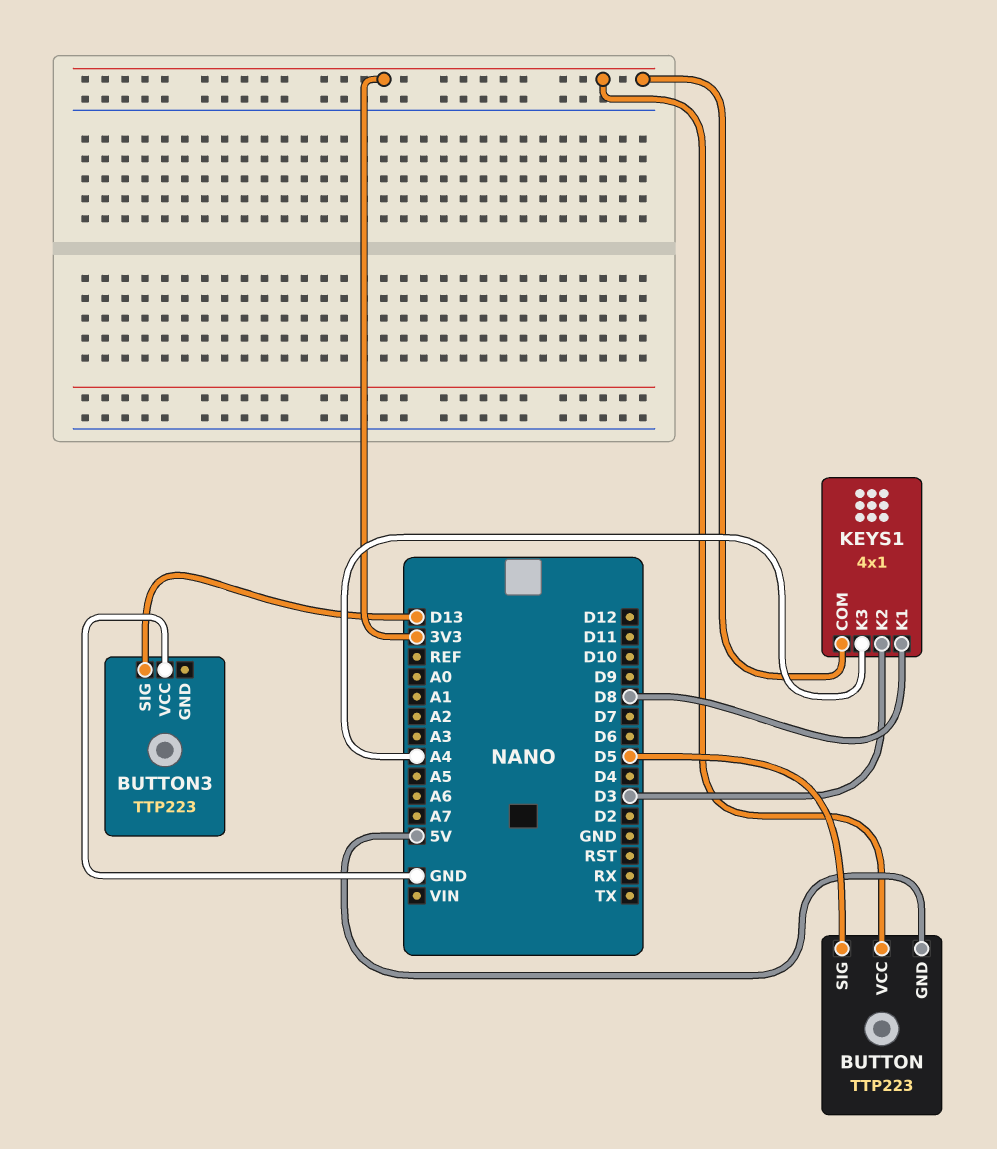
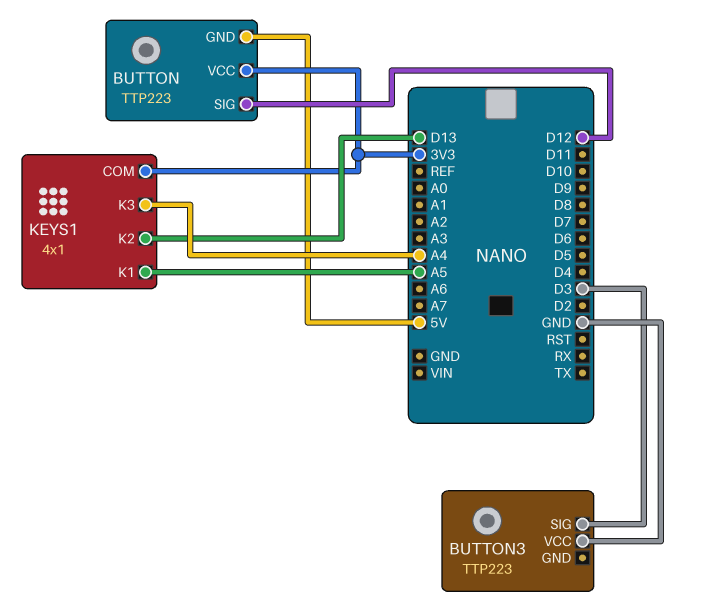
BUTTON pin SIG: D5 -> D12
BUTTON3 pin SIG: D13 -> D3
KEYS1 pin K1: D8 -> A5
KEYS1 pin K2: D3 -> D13

